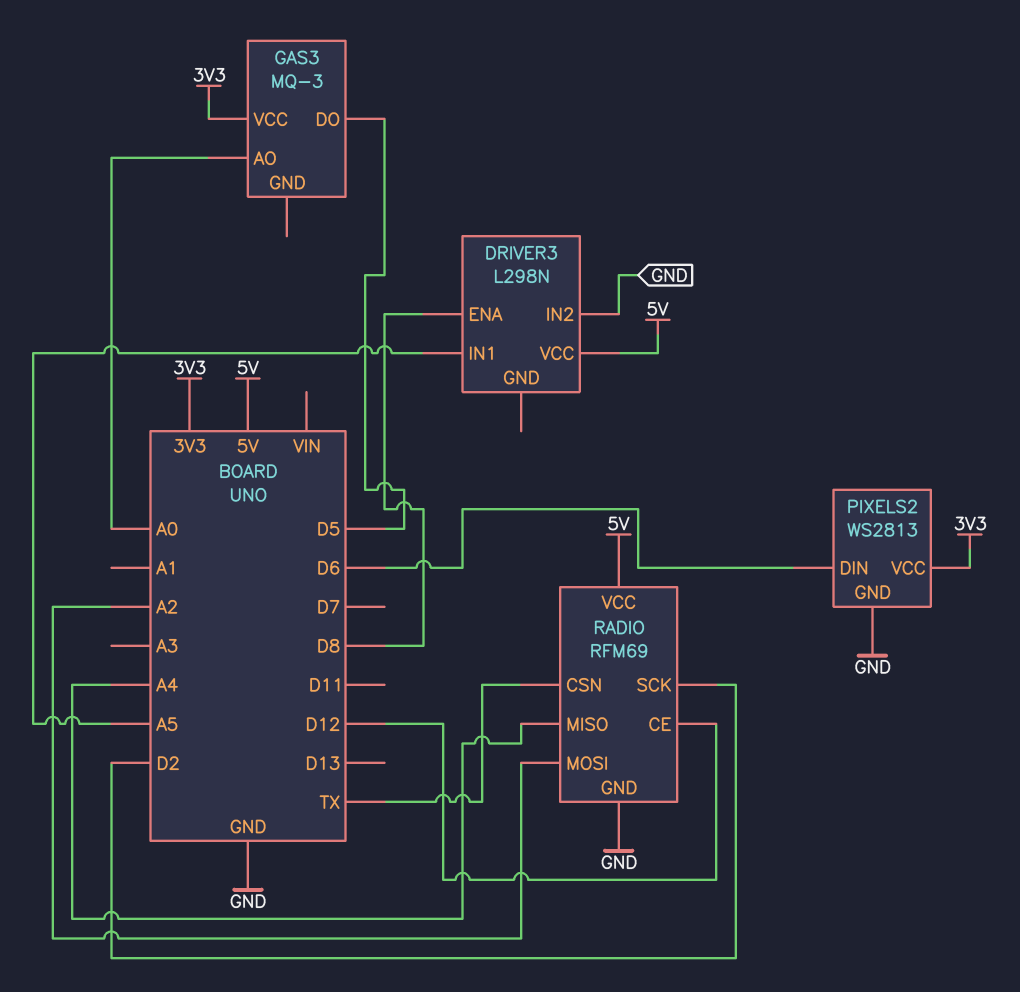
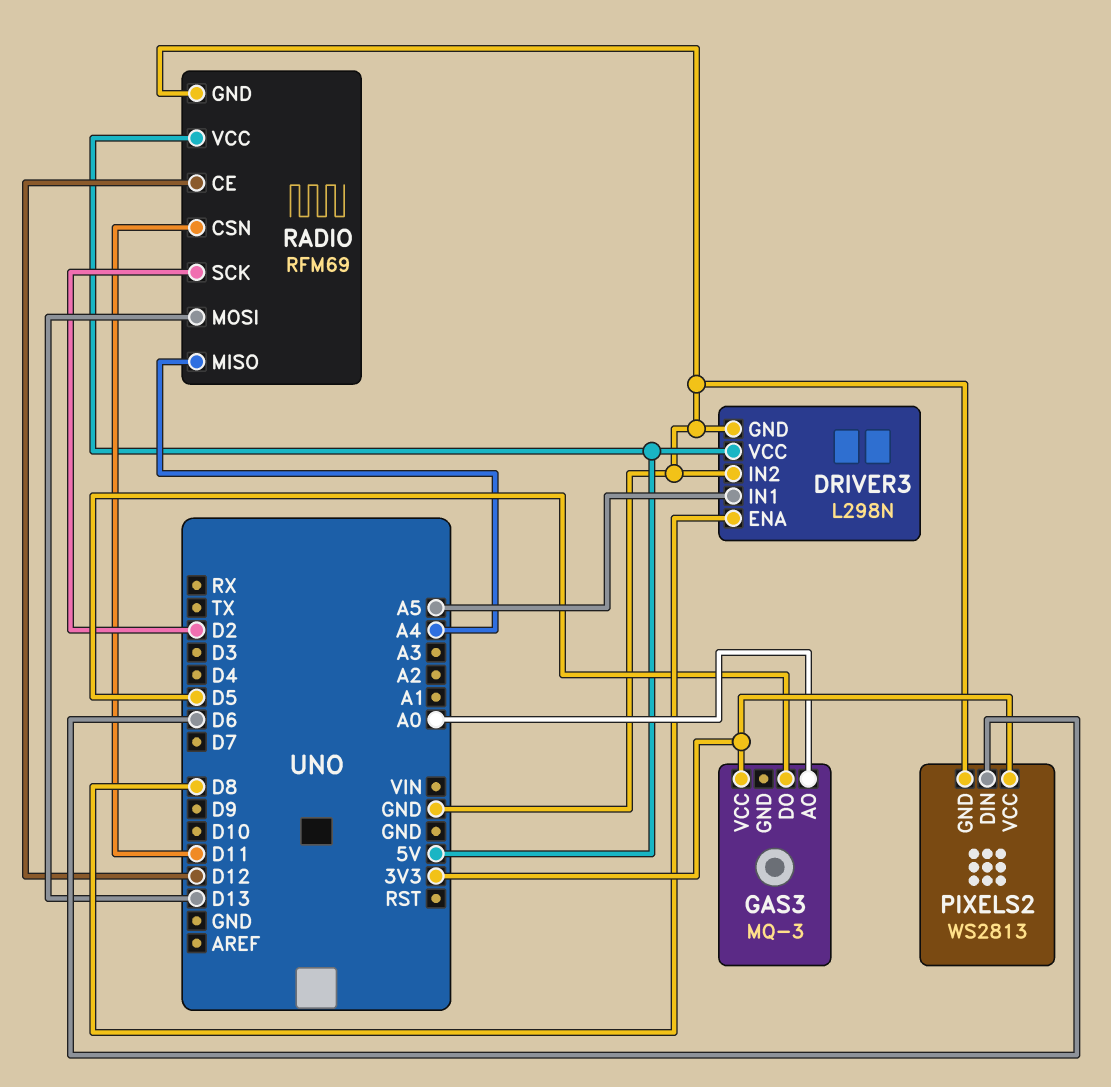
DRIVER3 pin GND: none -> GND
RADIO pin CSN: TX -> D11
RADIO pin MOSI: A2 -> D13

